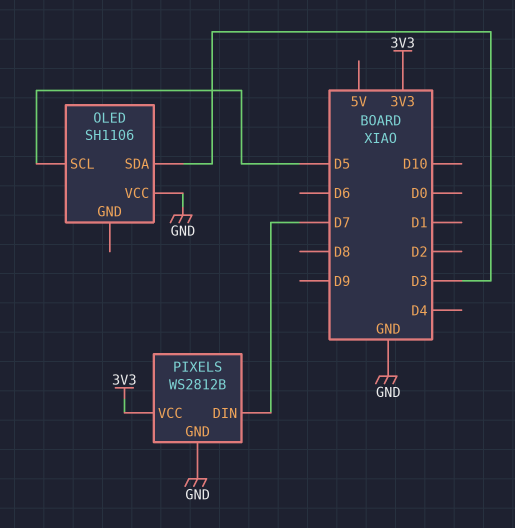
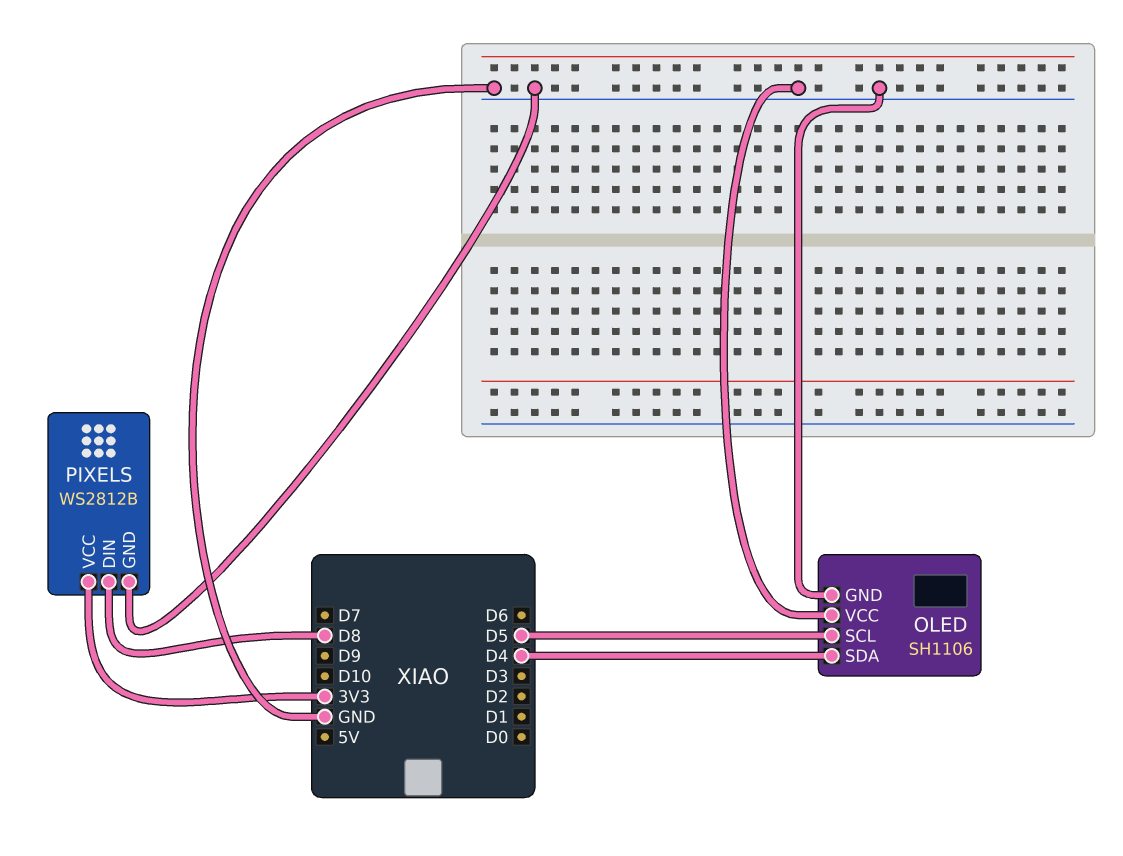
OLED pin GND: none -> GND
OLED pin SDA: D3 -> D4
PIXELS pin DIN: D7 -> D8

